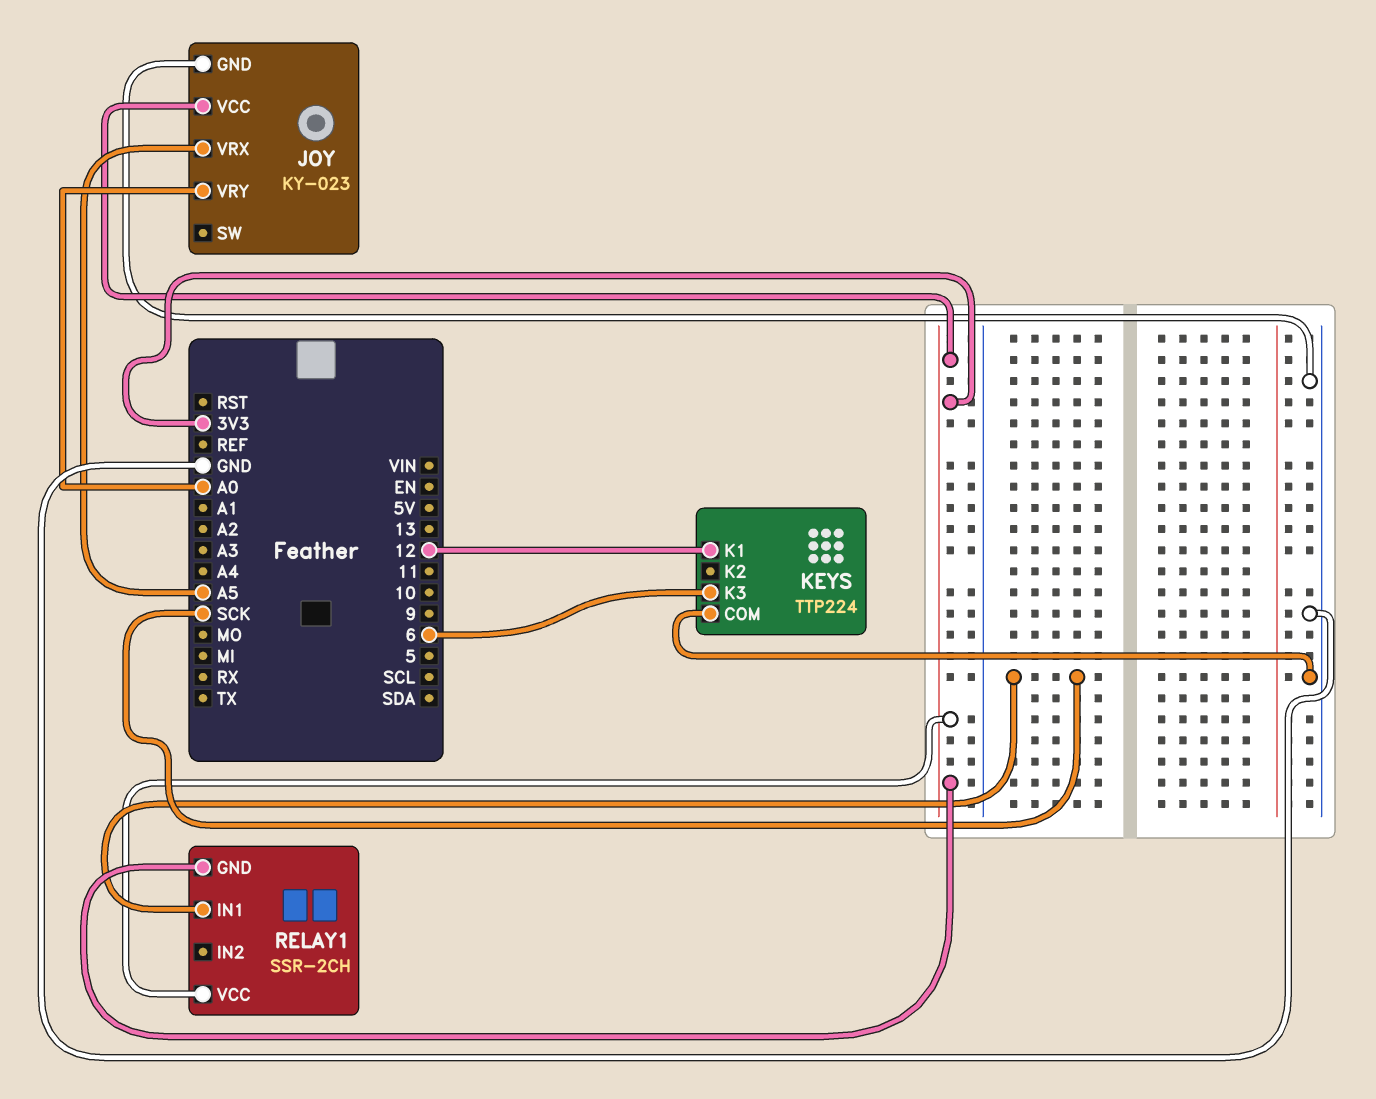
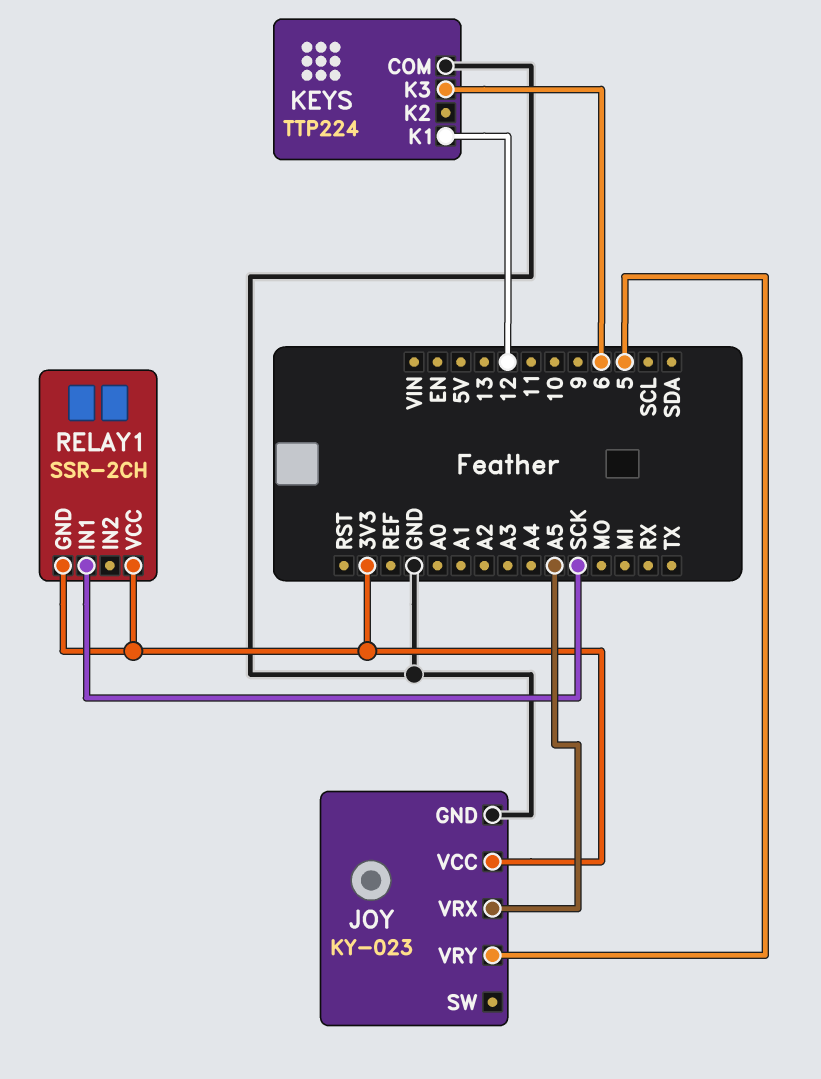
JOY pin VRY: A0 -> 5

